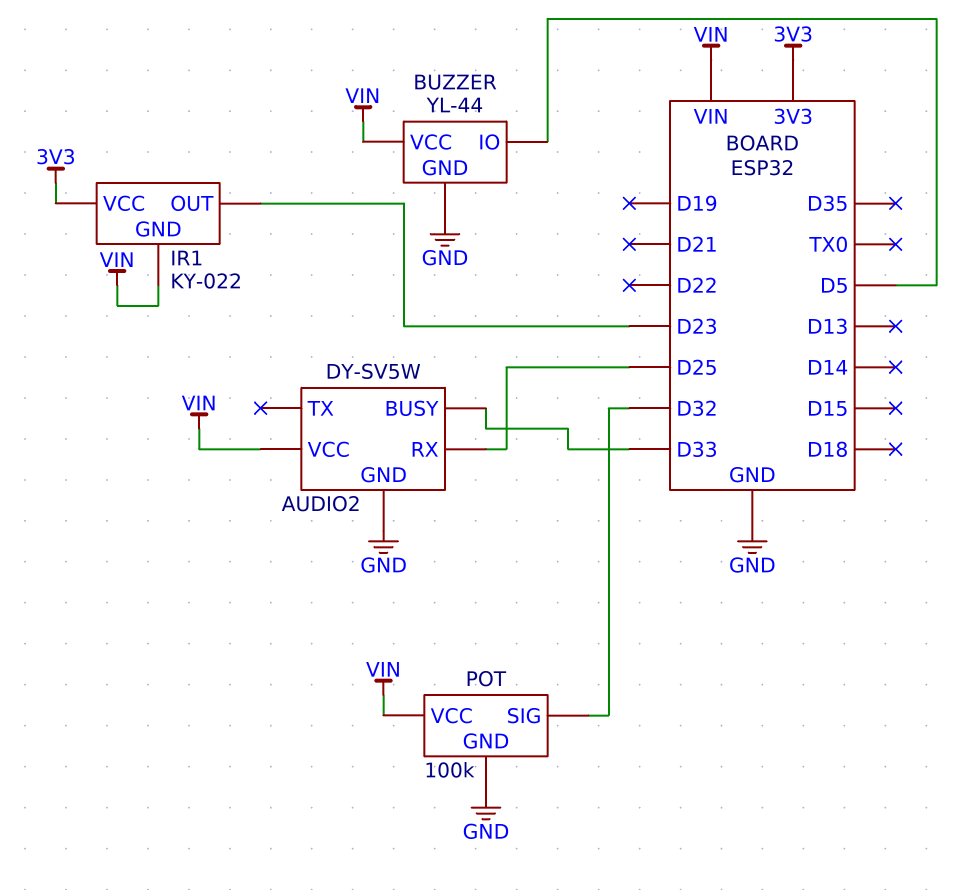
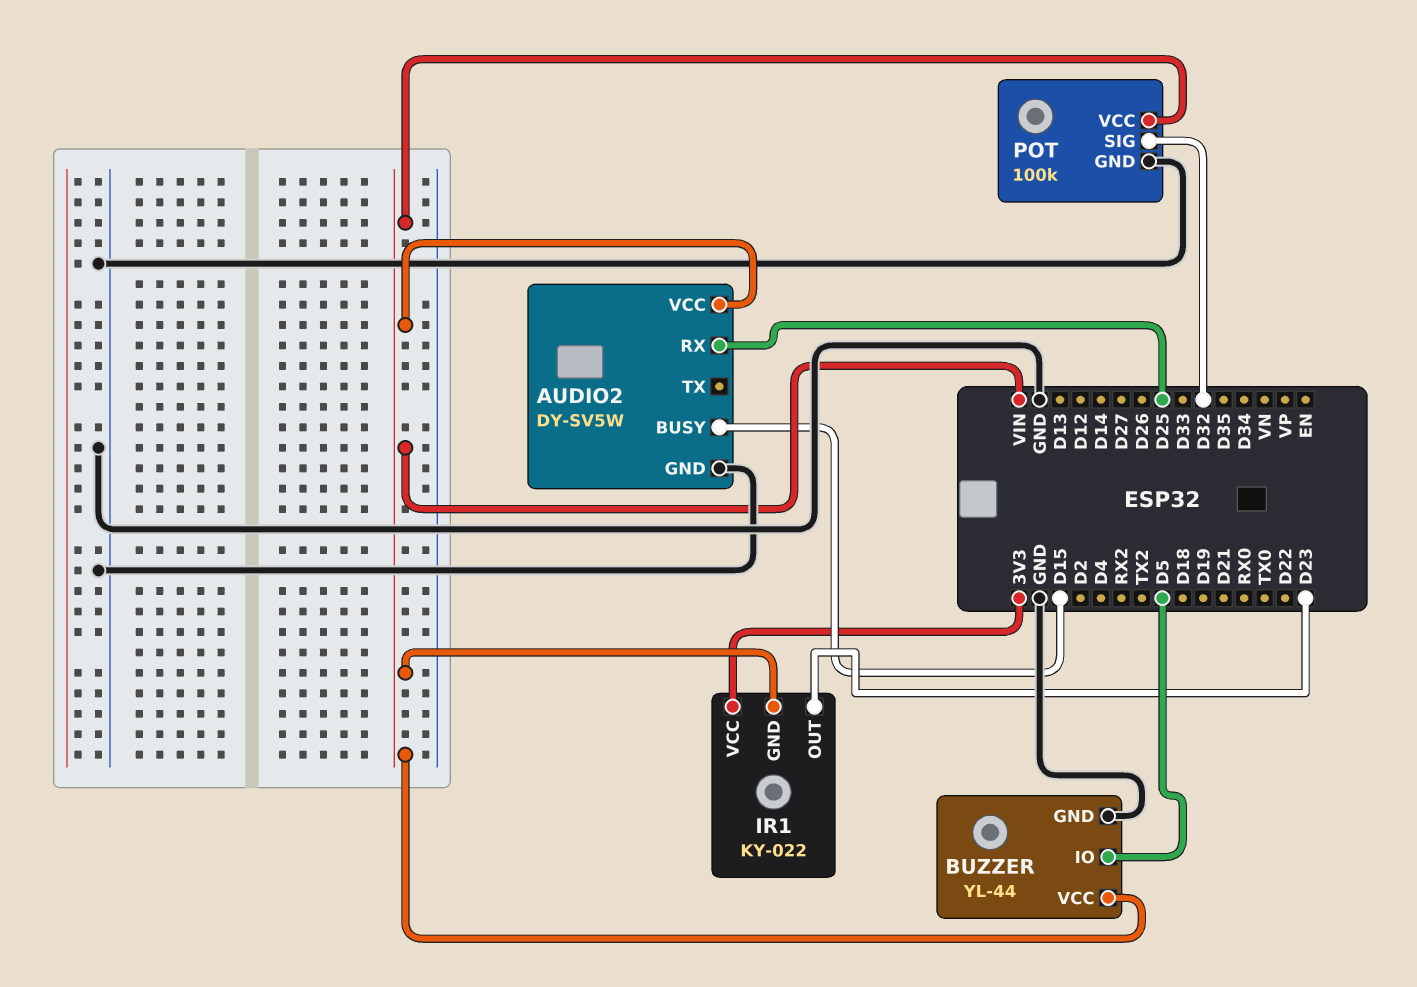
AUDIO2 pin BUSY: D33 -> D15

